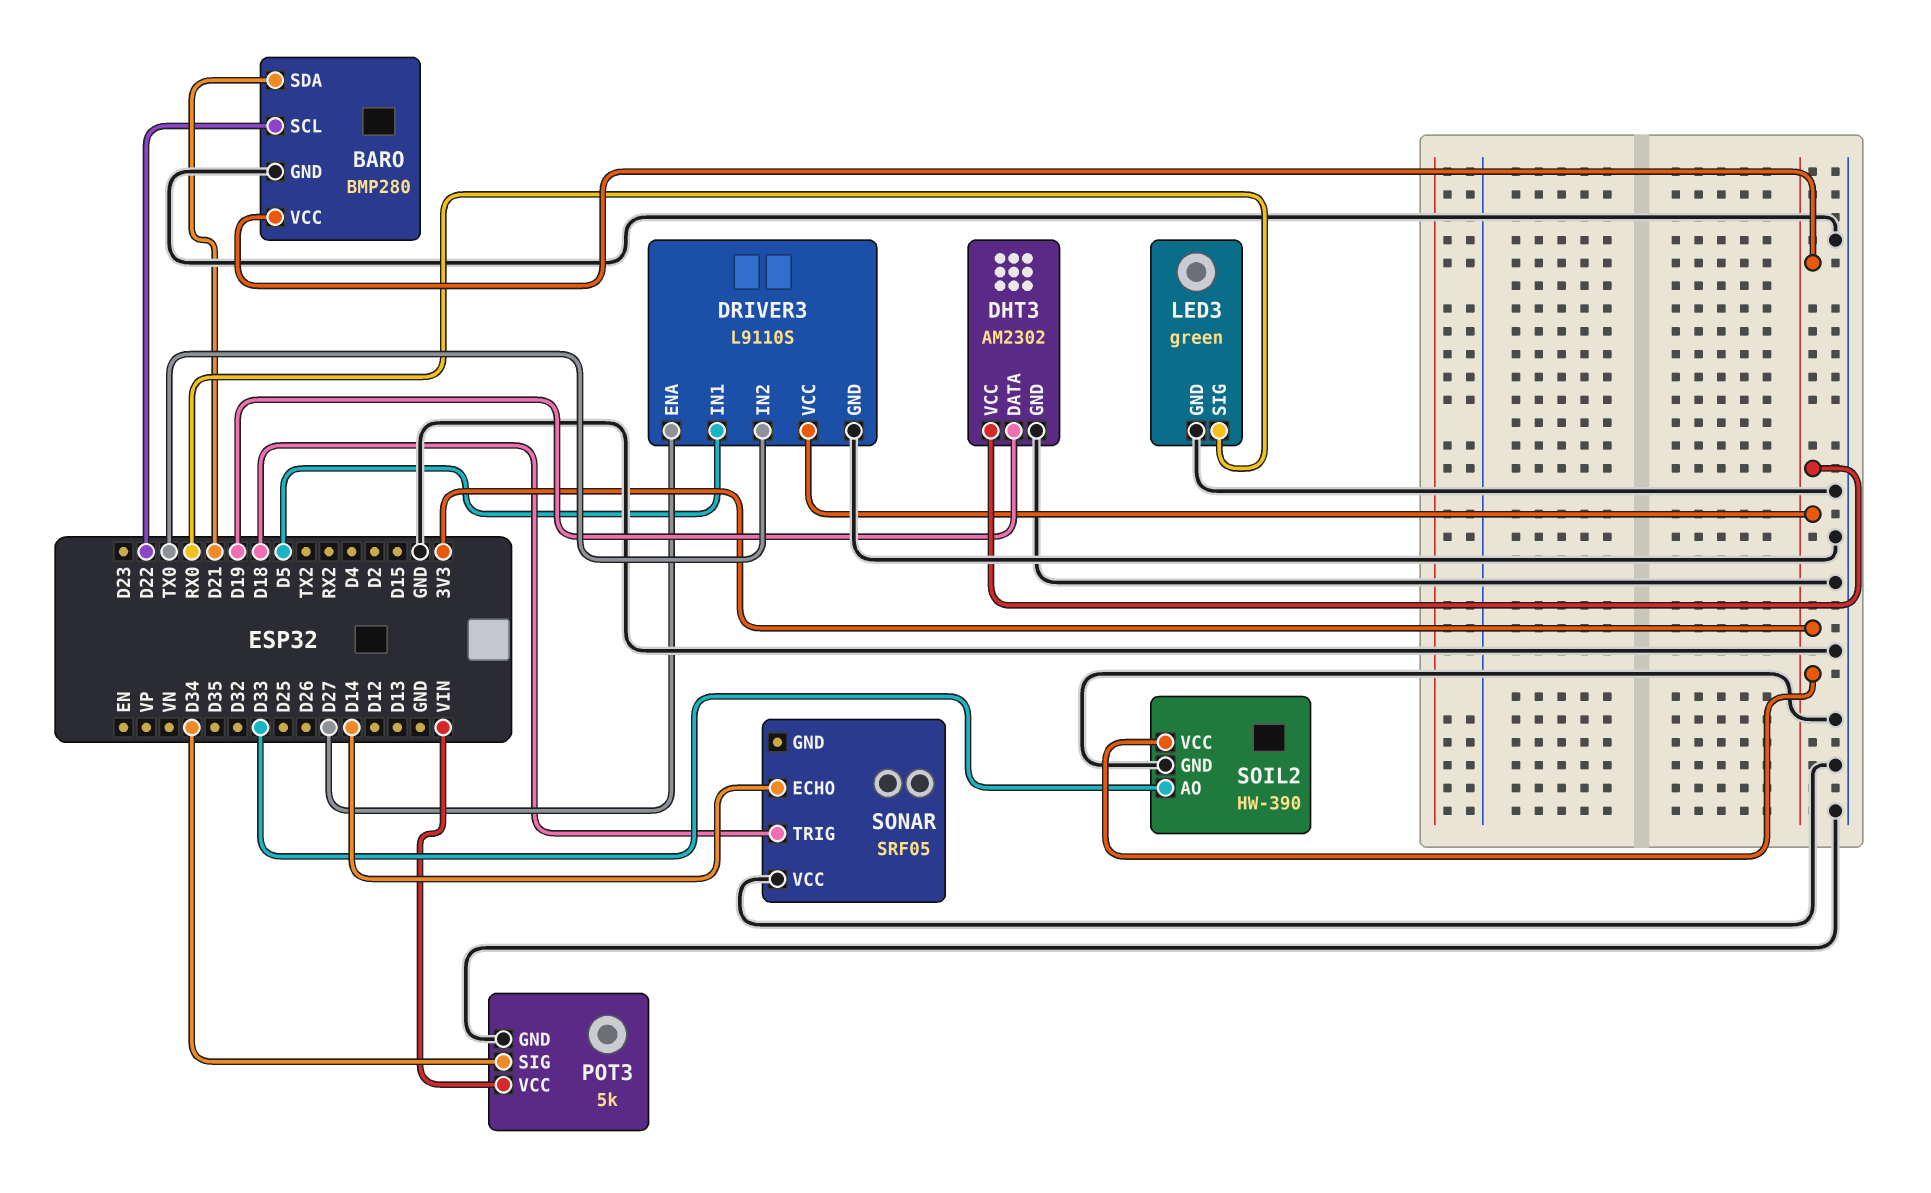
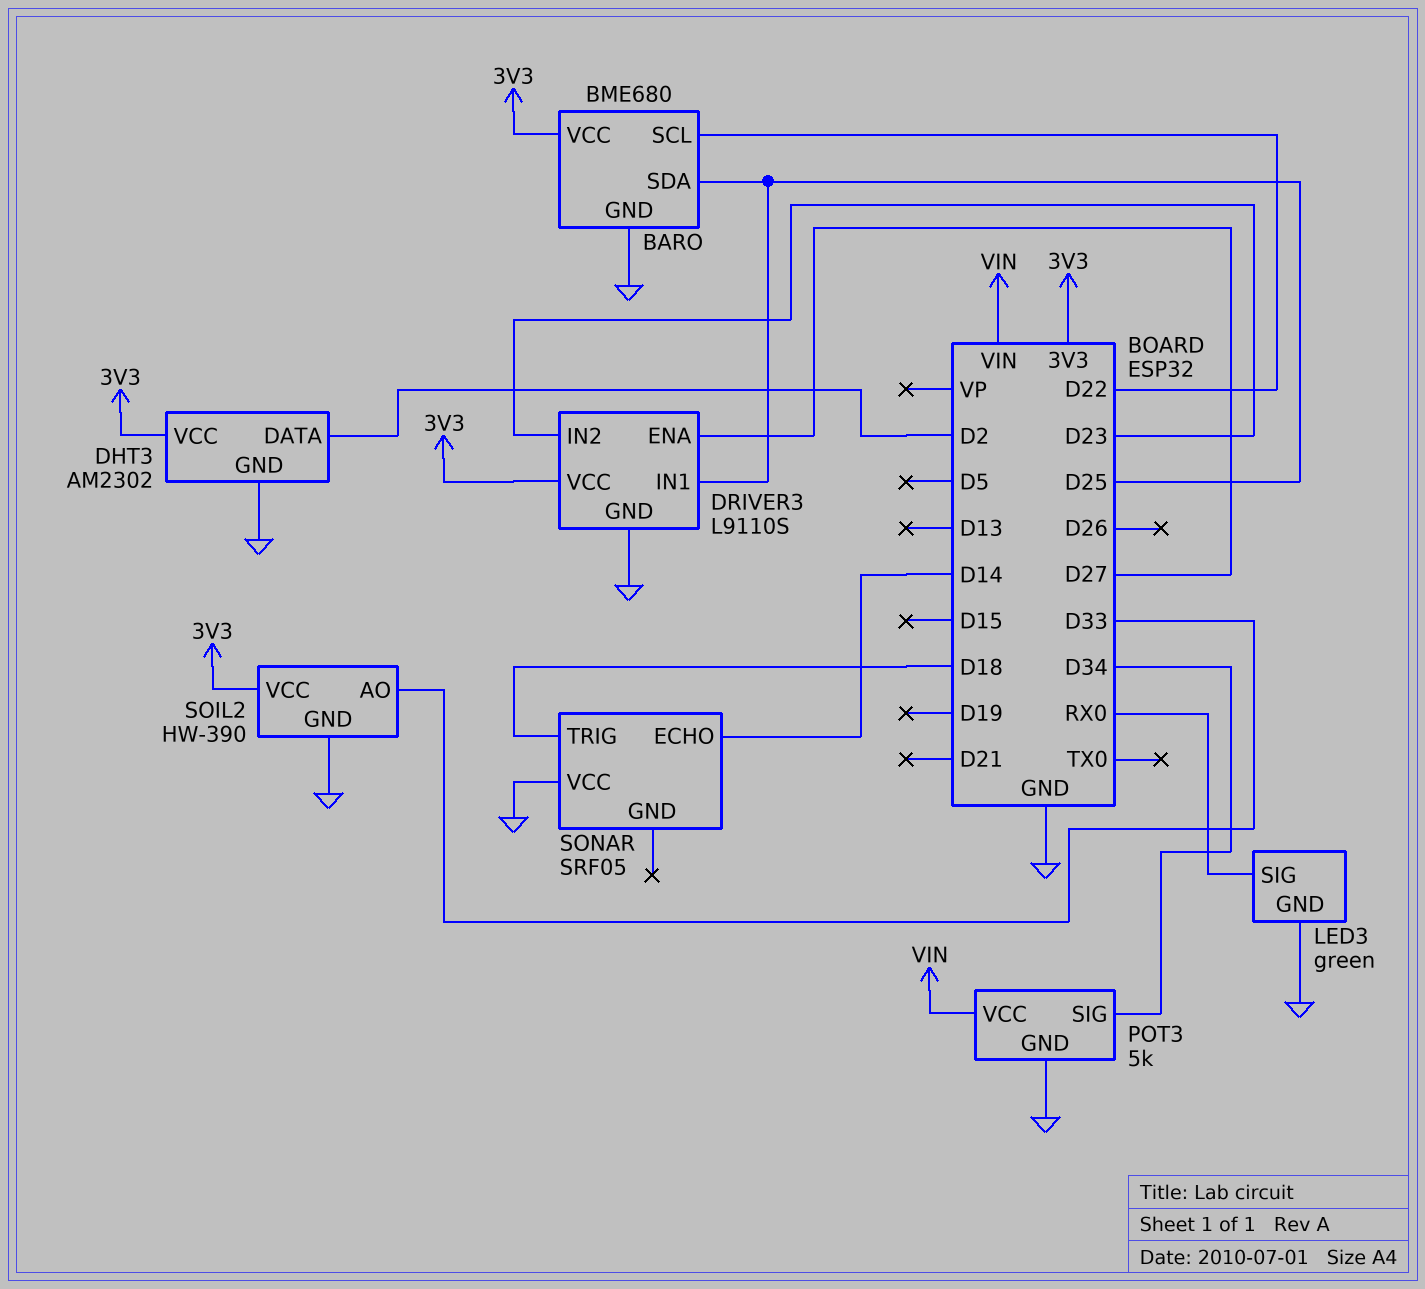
BARO: BMP280 -> BME680
BARO pin SDA: D21 -> D25
DHT3 pin DATA: D19 -> D2
DRIVER3 pin IN1: D5 -> D25
DRIVER3 pin IN2: TX0 -> D23

